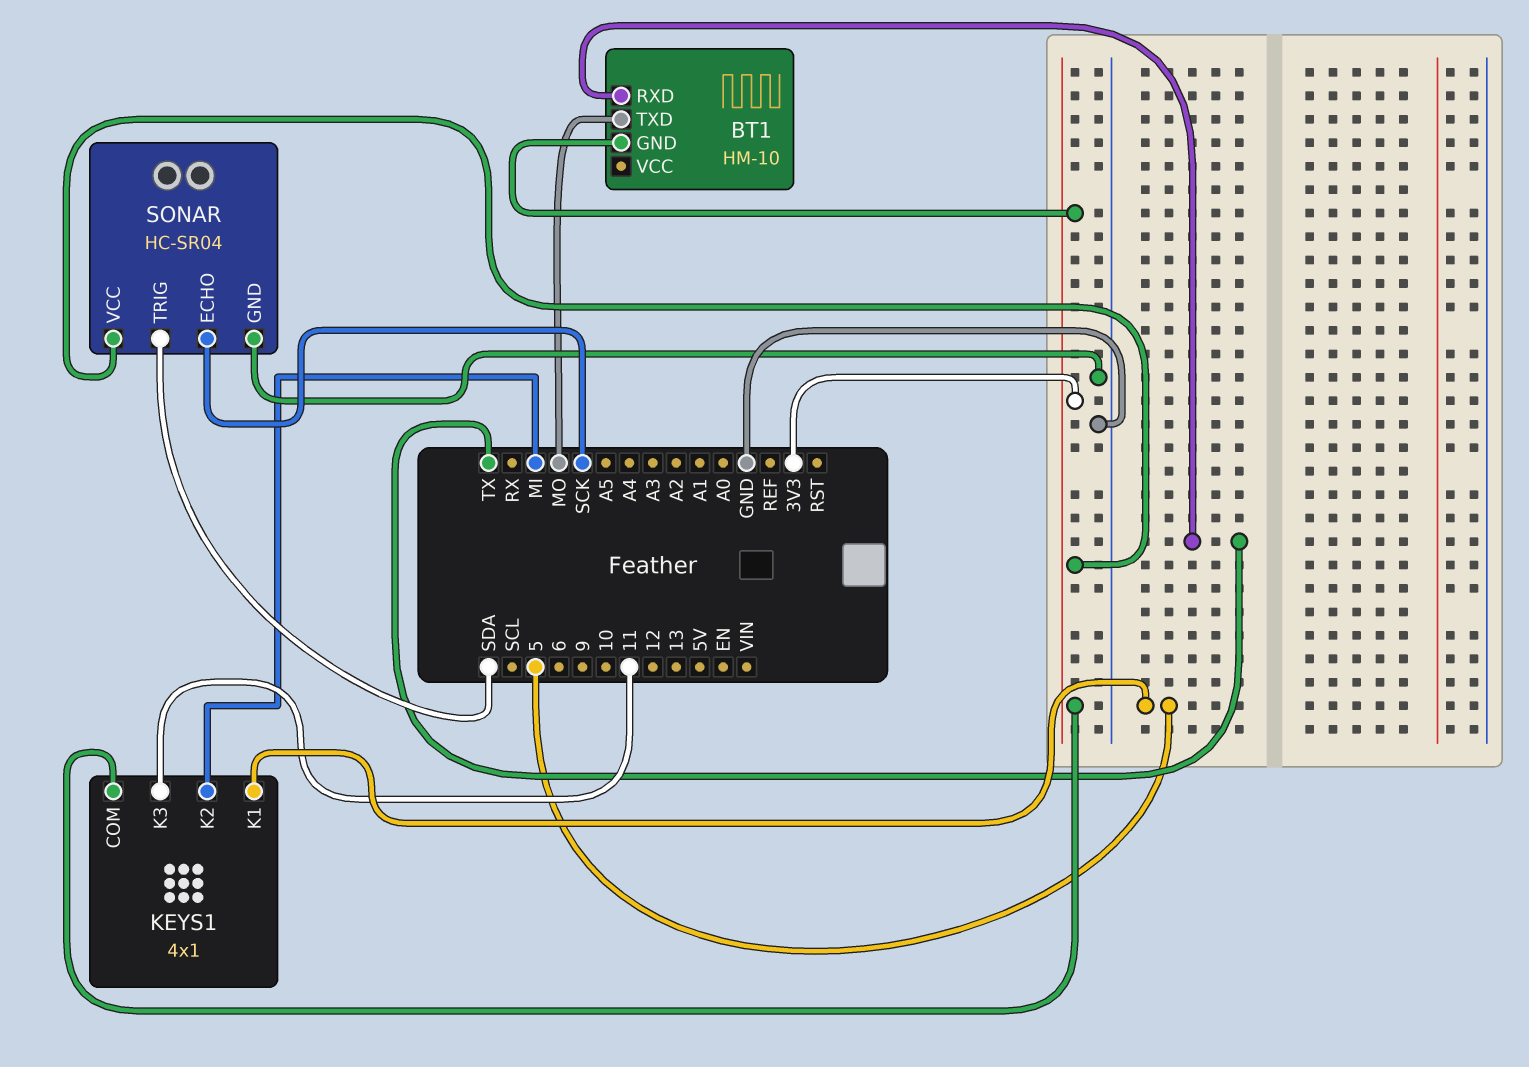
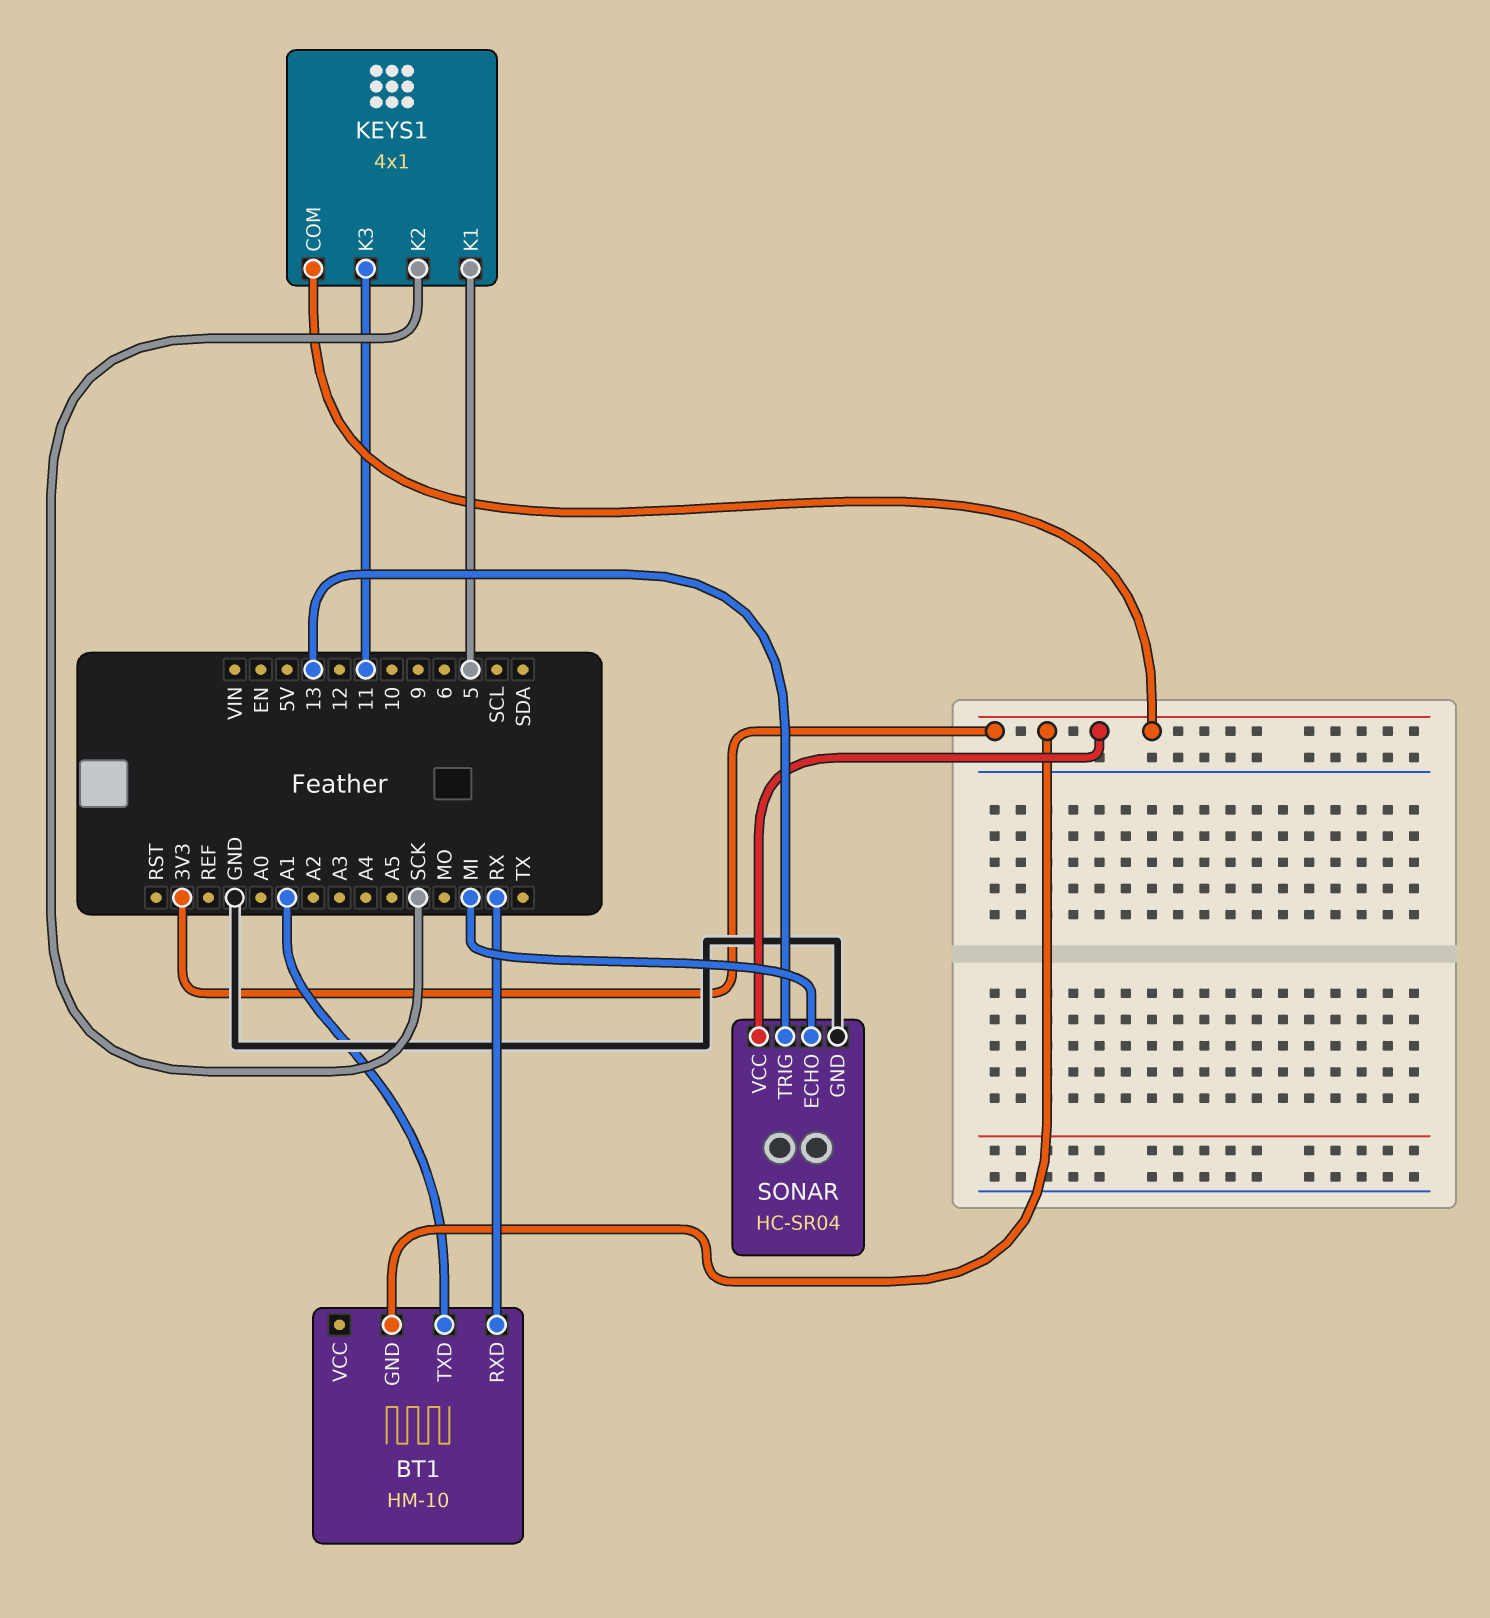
BT1 pin RXD: TX -> RX
BT1 pin TXD: MO -> A1
KEYS1 pin K2: MI -> SCK
SONAR pin ECHO: SCK -> MI
SONAR pin TRIG: SDA -> 13

